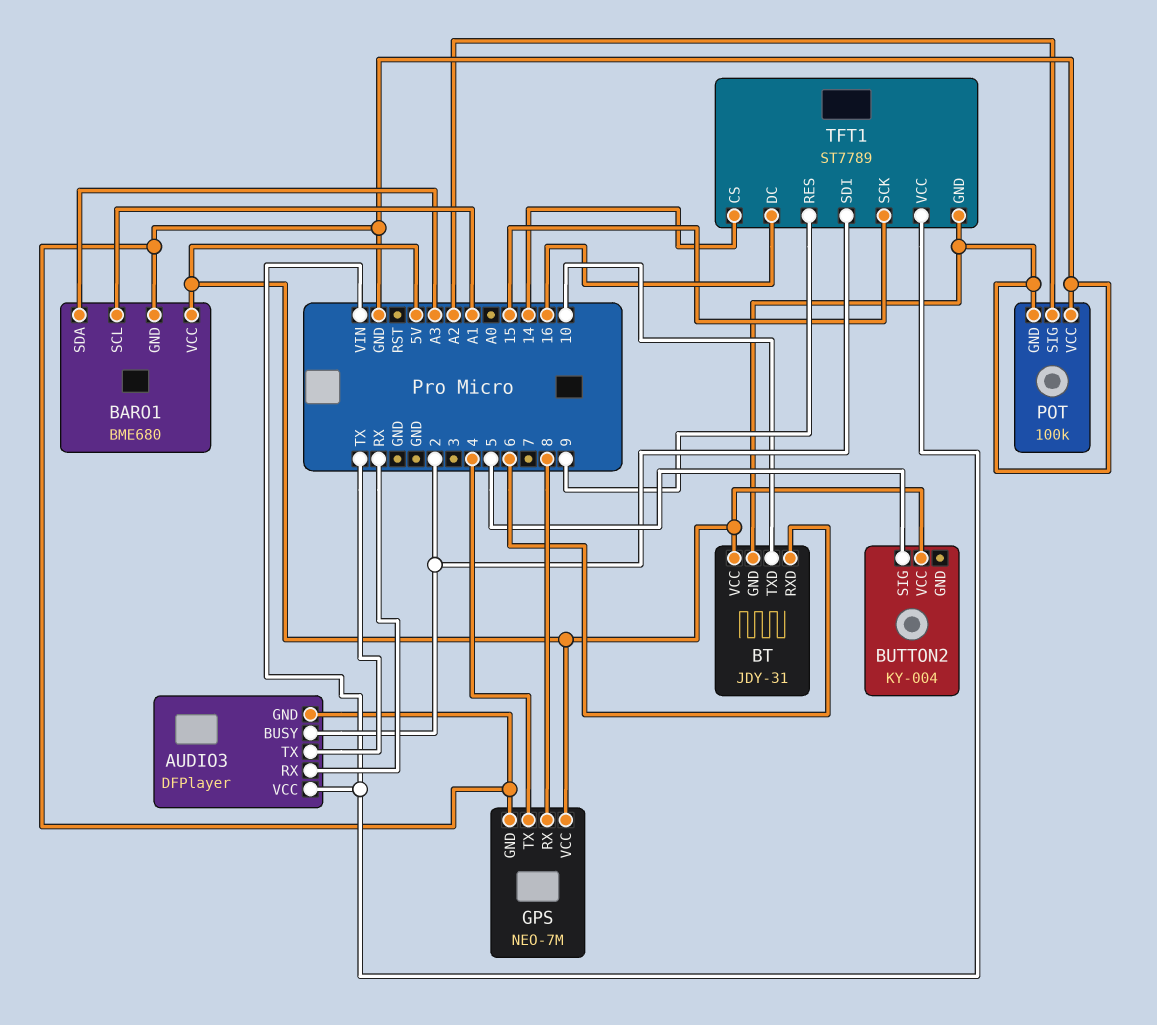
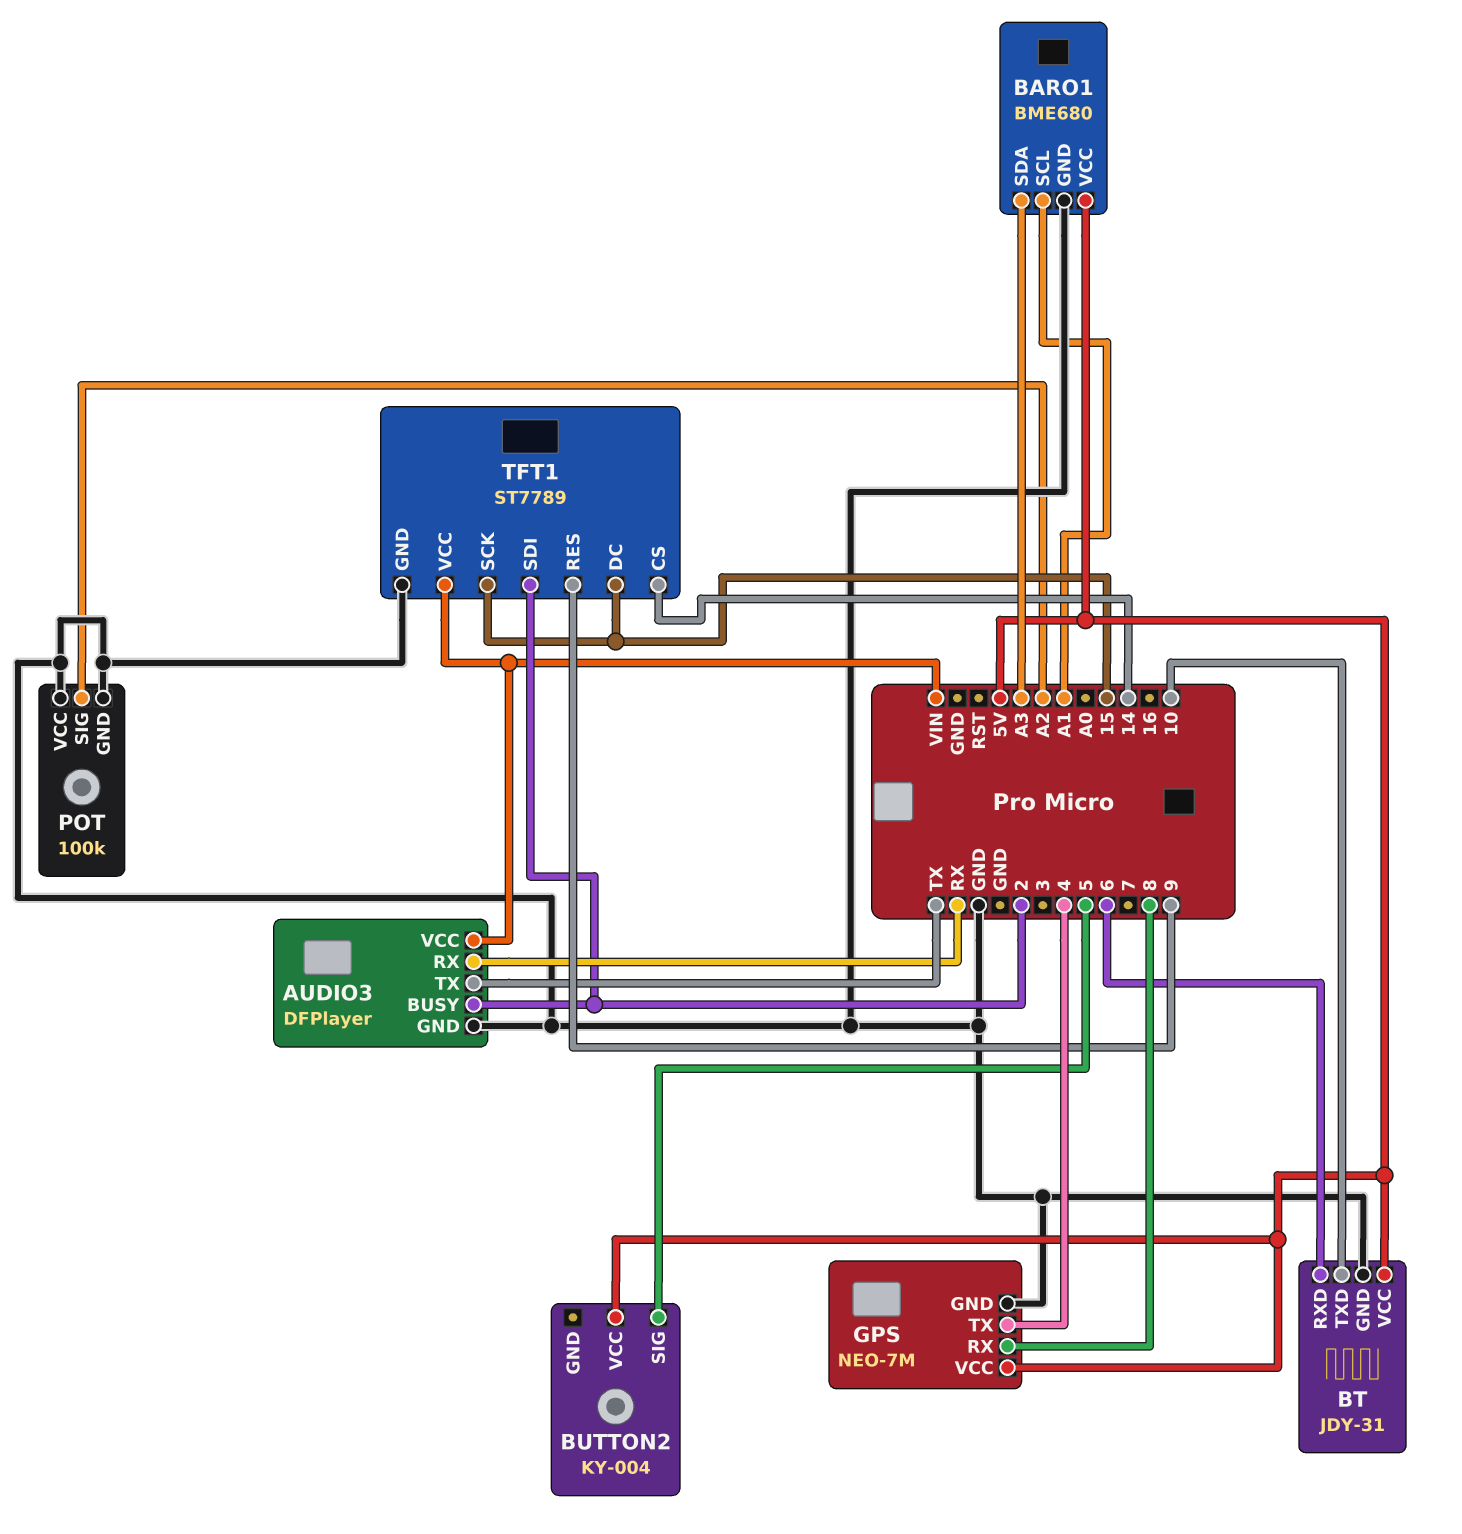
TFT1 pin DC: 16 -> 15

